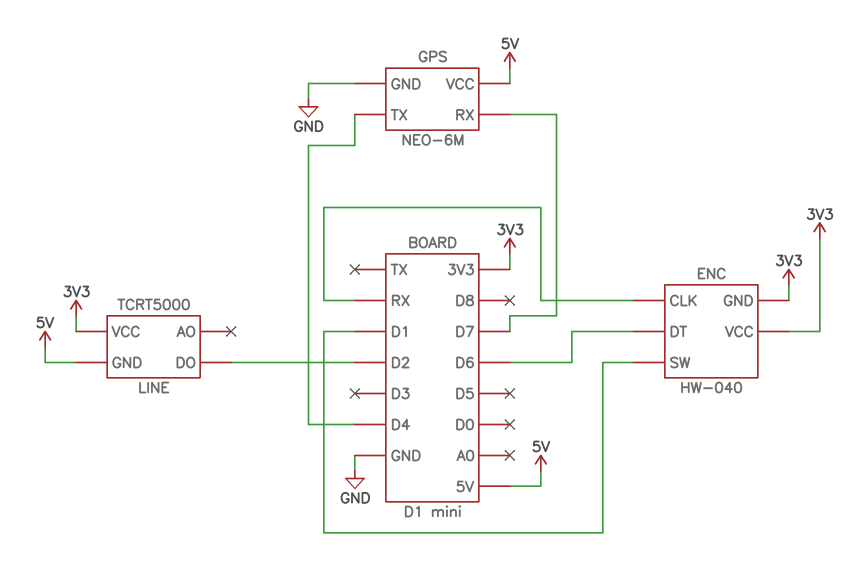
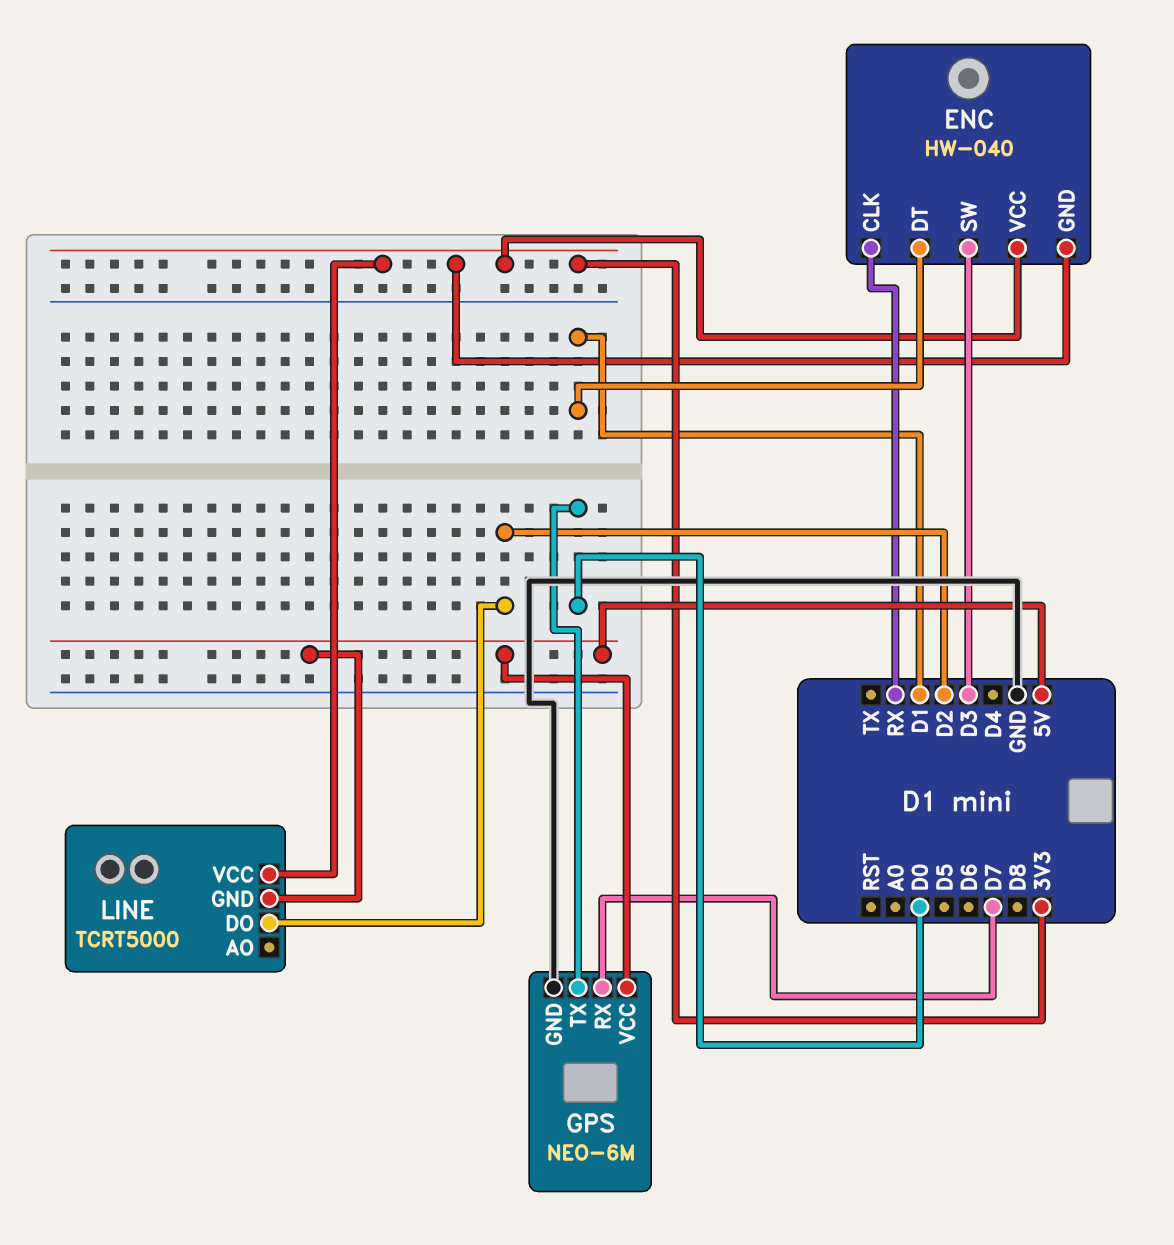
ENC pin DT: D6 -> D1
ENC pin SW: D1 -> D3
GPS pin TX: D4 -> D0

